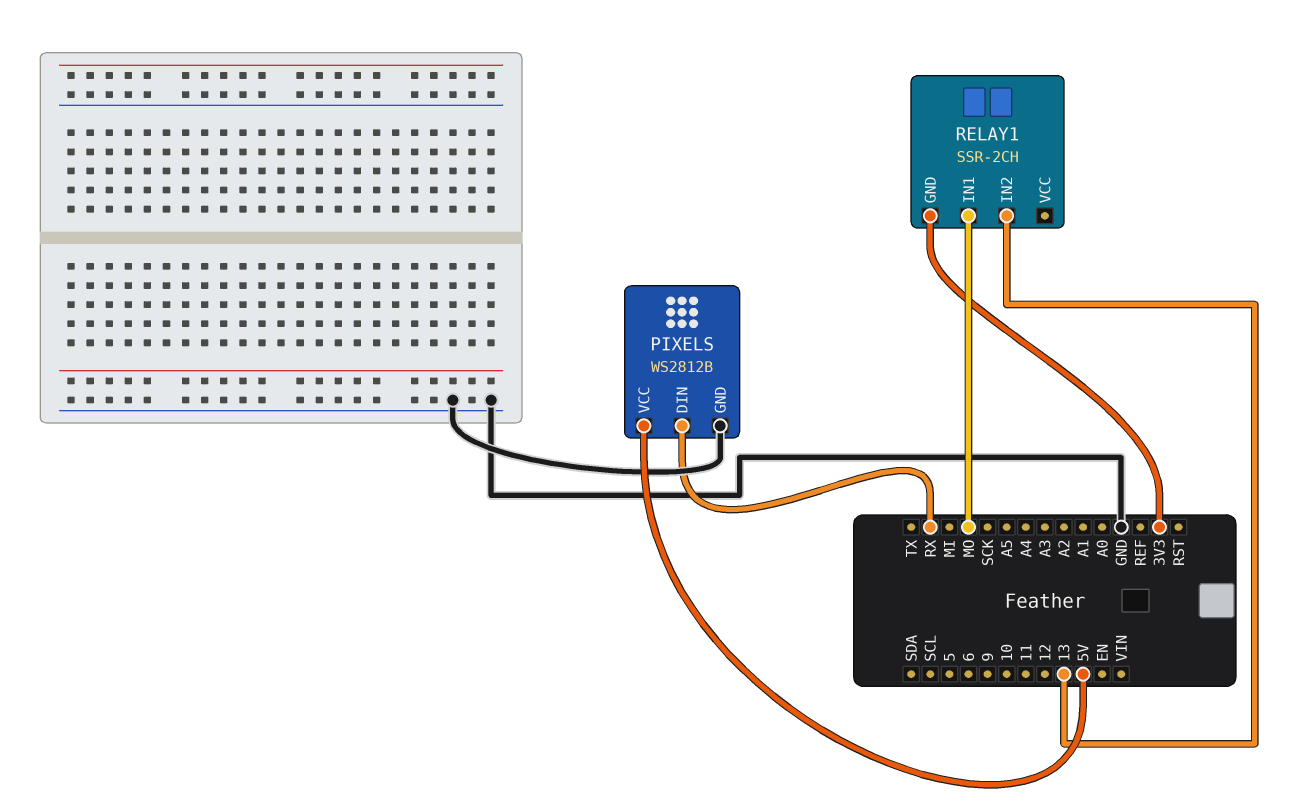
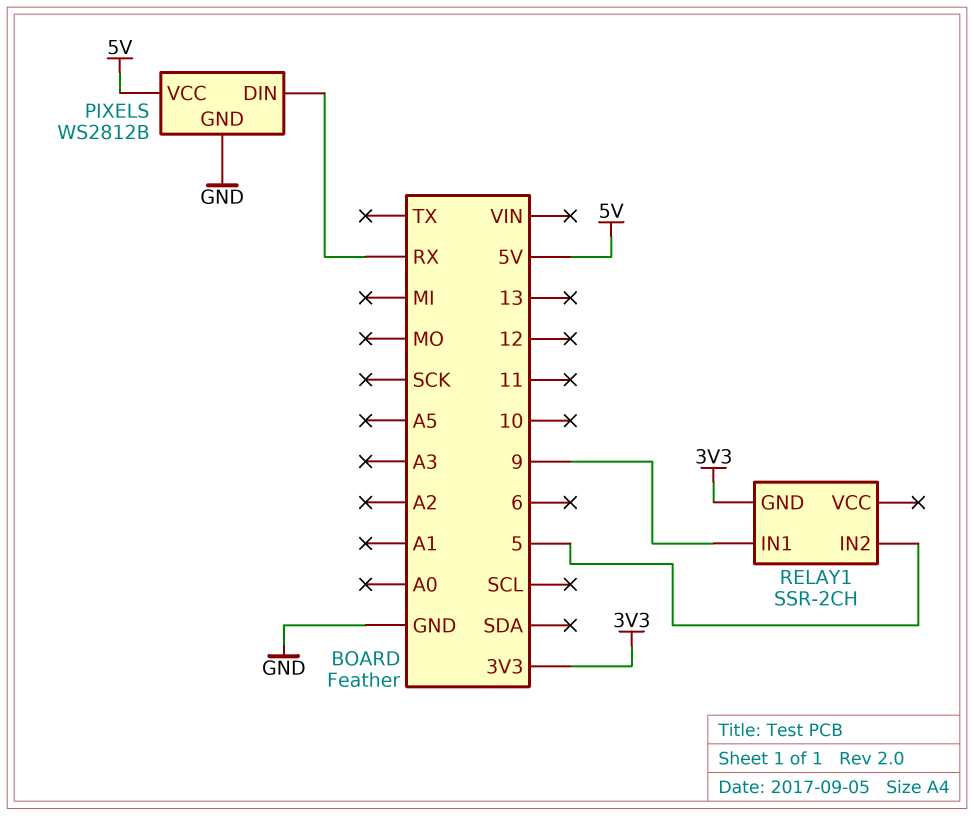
RELAY1 pin IN1: MO -> 9
RELAY1 pin IN2: 13 -> 5

